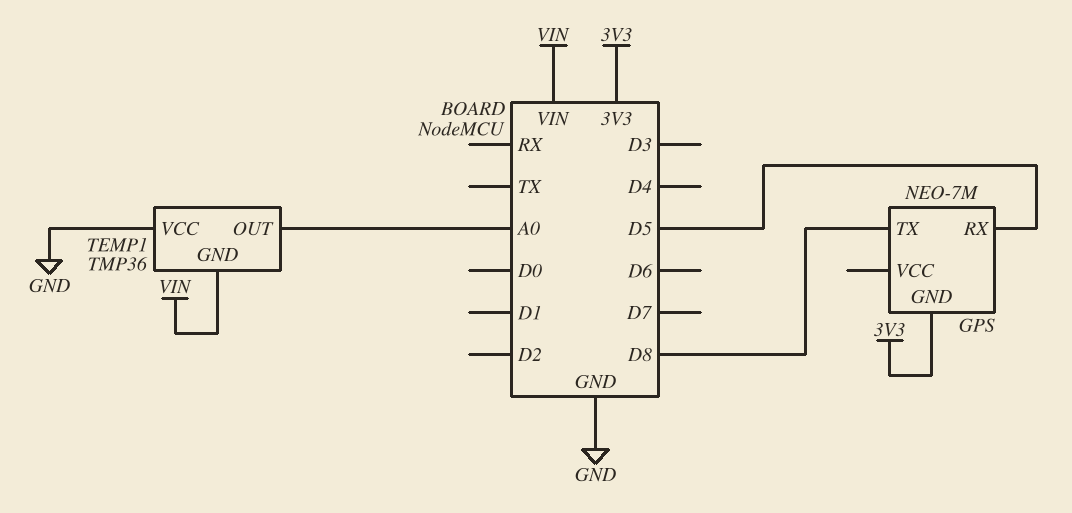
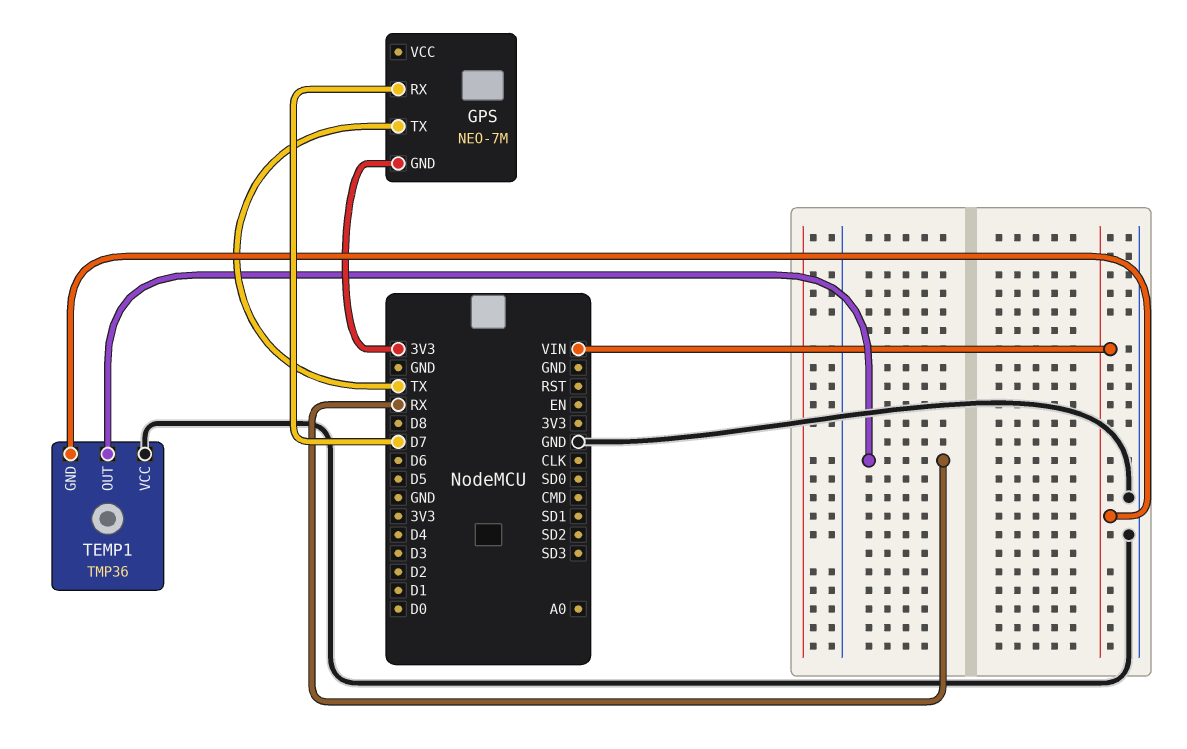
GPS pin RX: D5 -> D7
GPS pin TX: D8 -> TX
TEMP1 pin OUT: A0 -> RX

